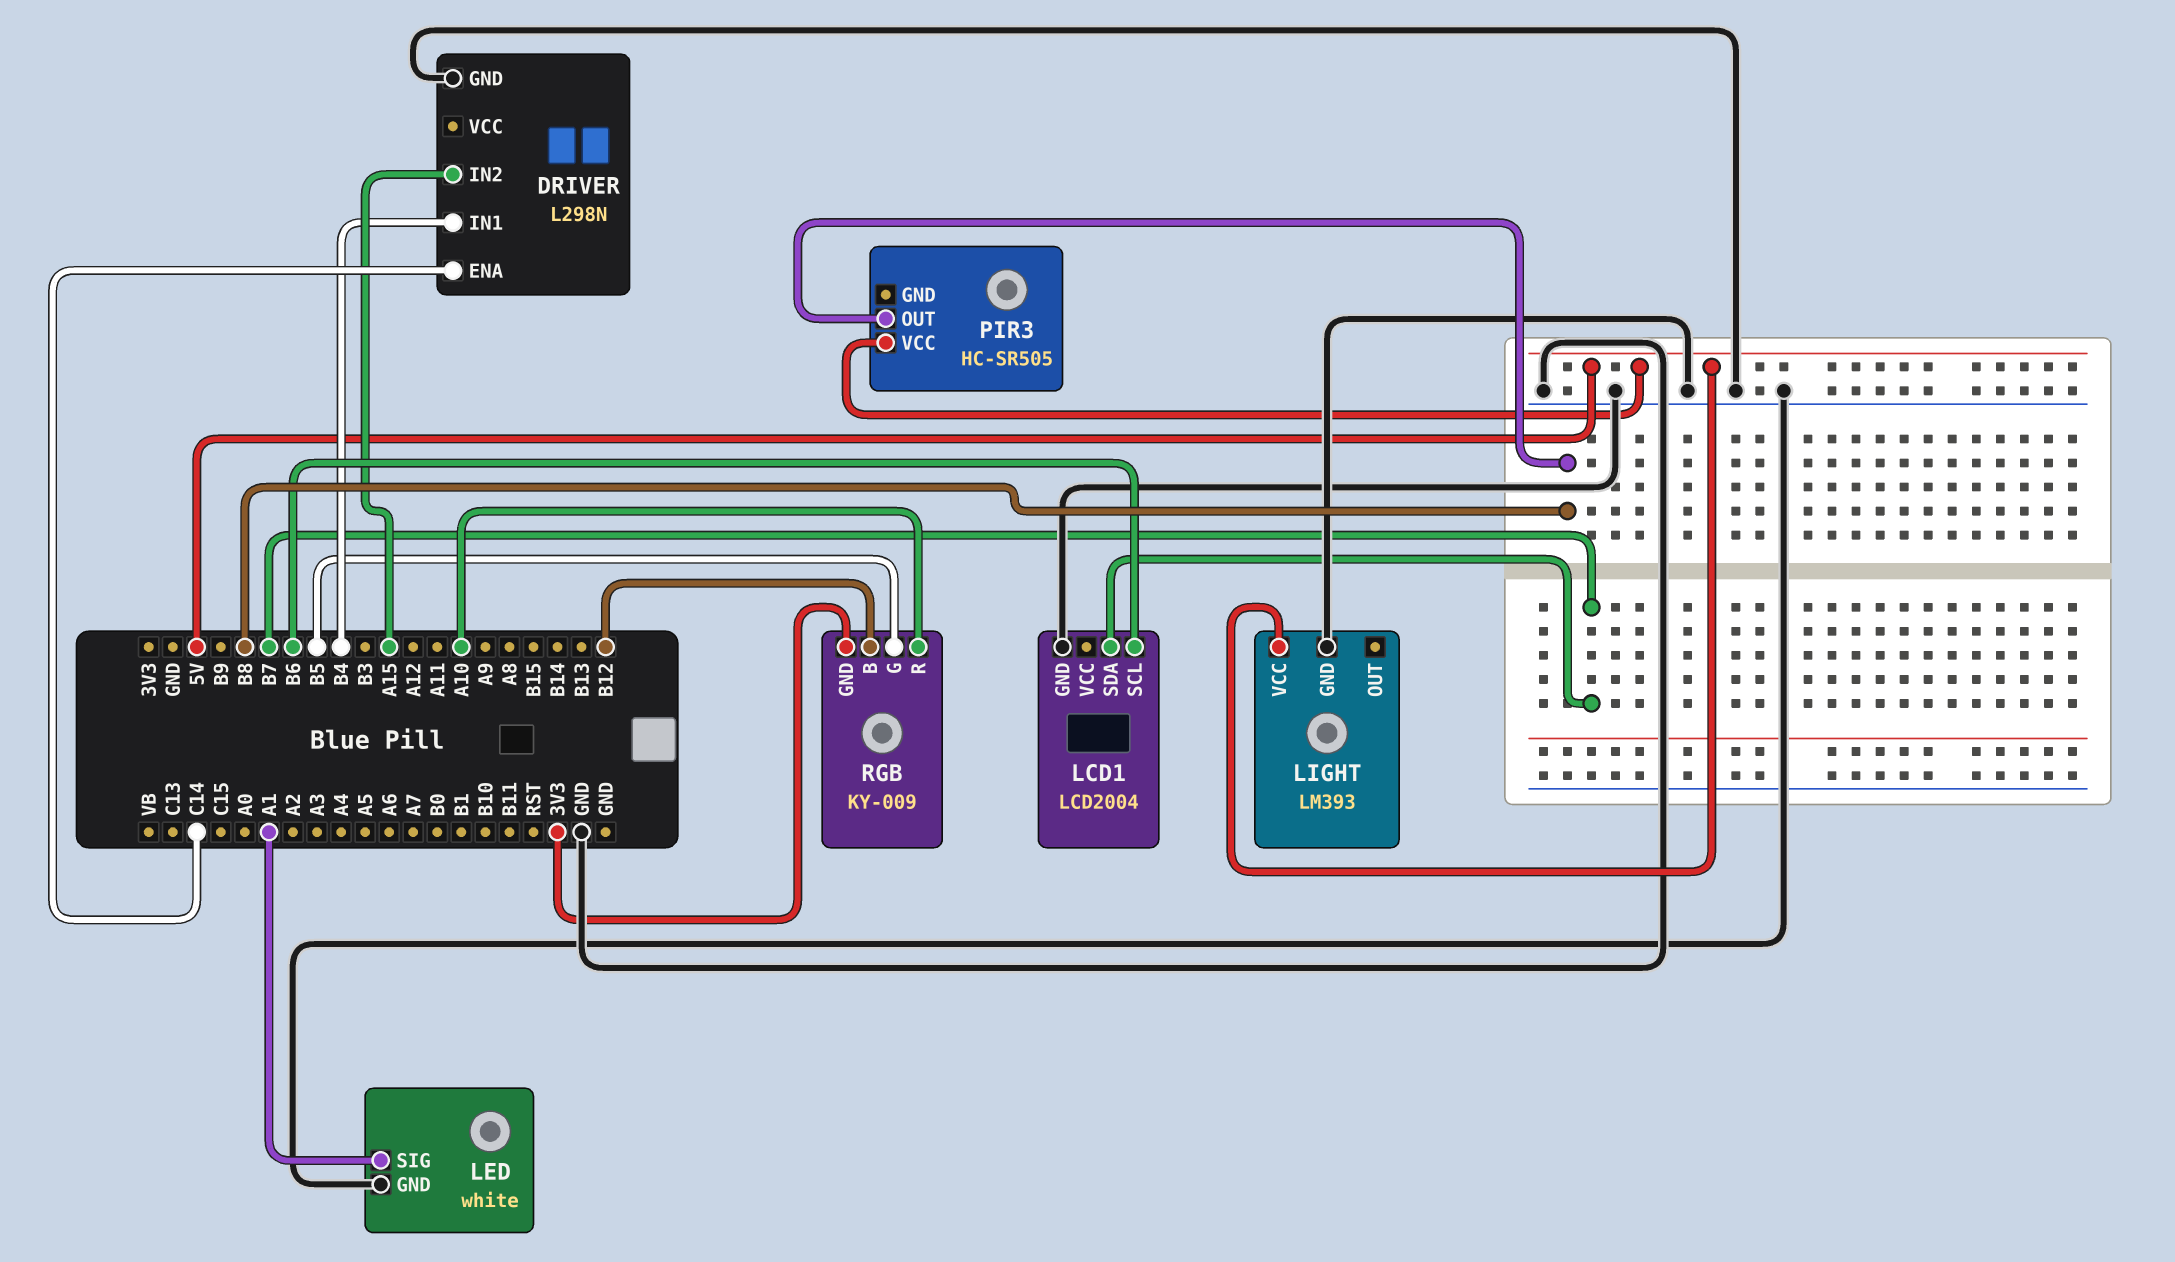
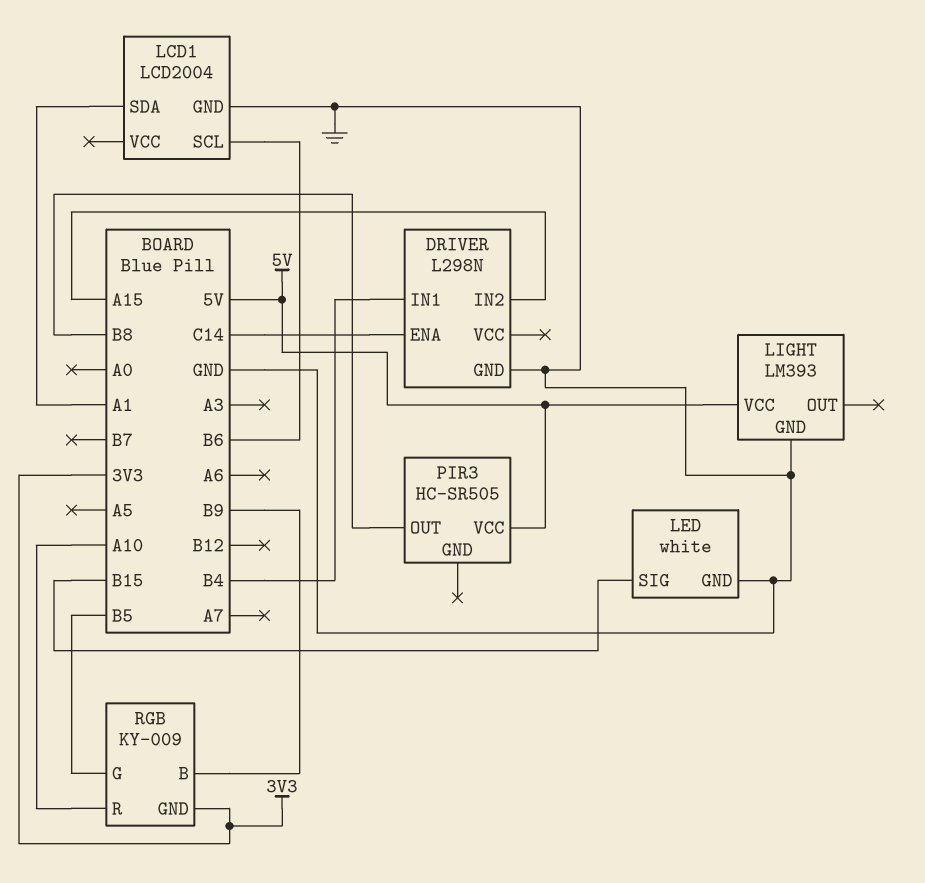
LCD1 pin SDA: B7 -> A1
LED pin SIG: A1 -> B15
RGB pin B: B12 -> B9

